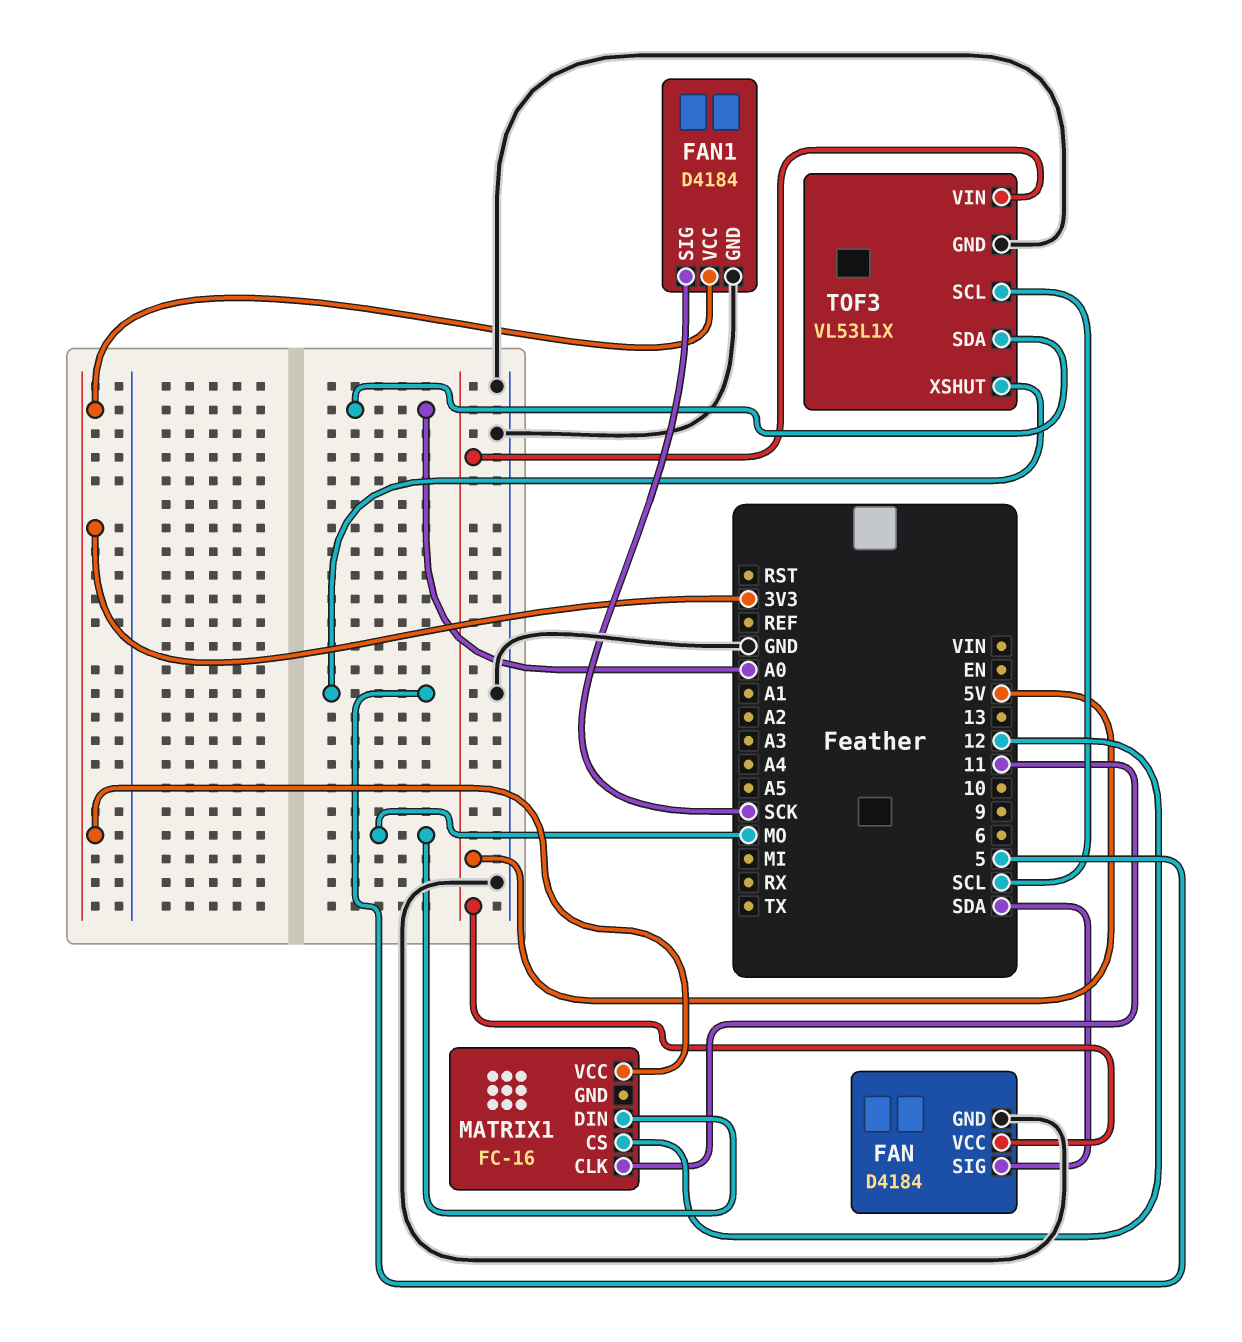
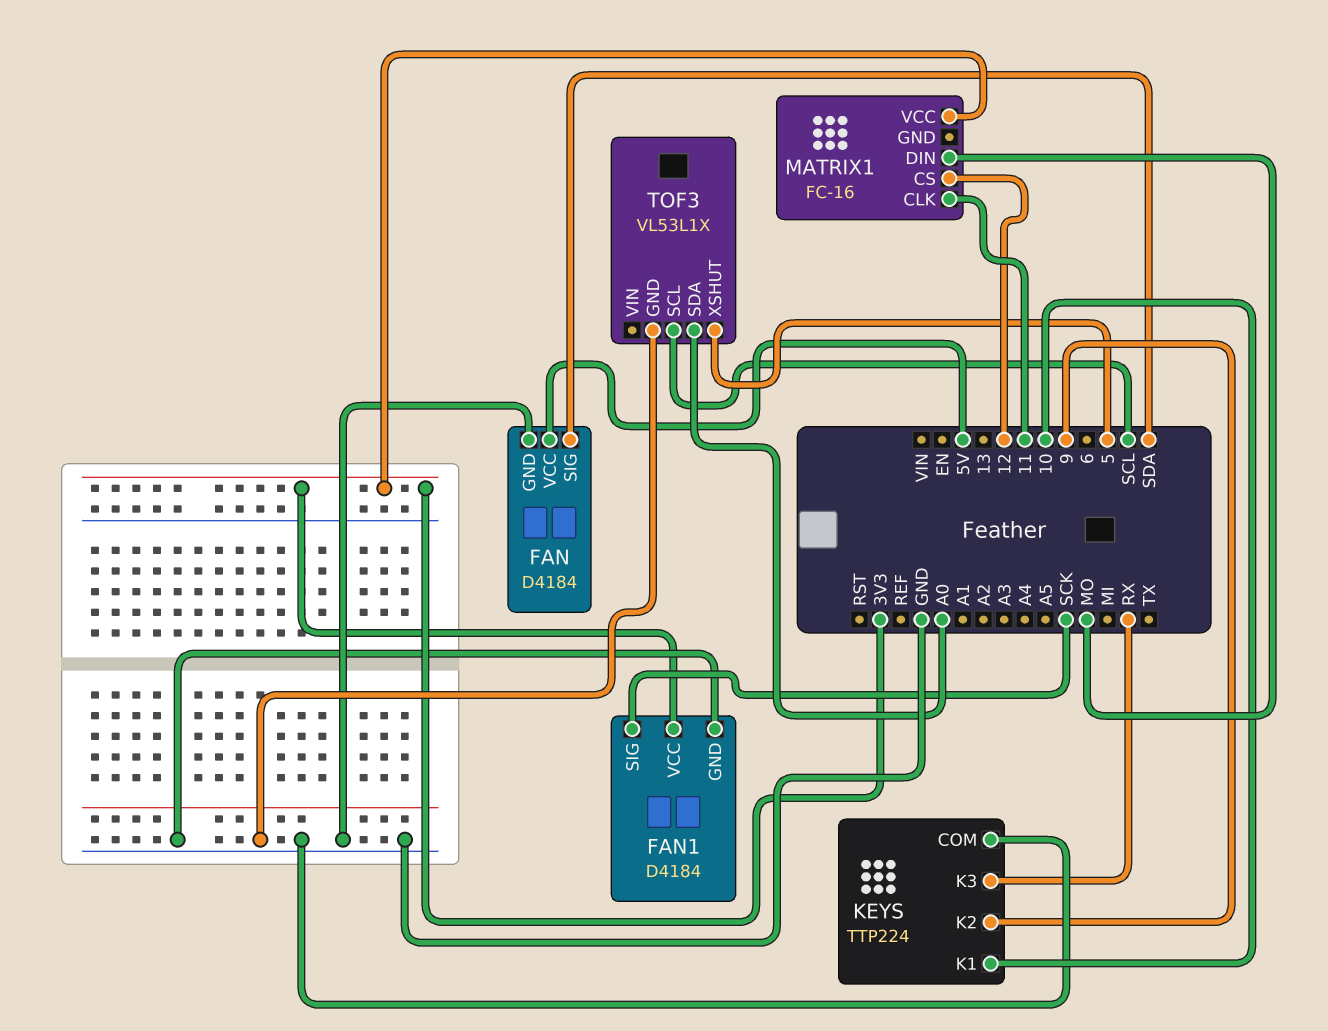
KEYS: none -> TTP224
KEYS pin COM: none -> GND
KEYS pin K1: none -> 10
KEYS pin K2: none -> 9
KEYS pin K3: none -> RX
TOF3 pin VIN: 5V -> none

